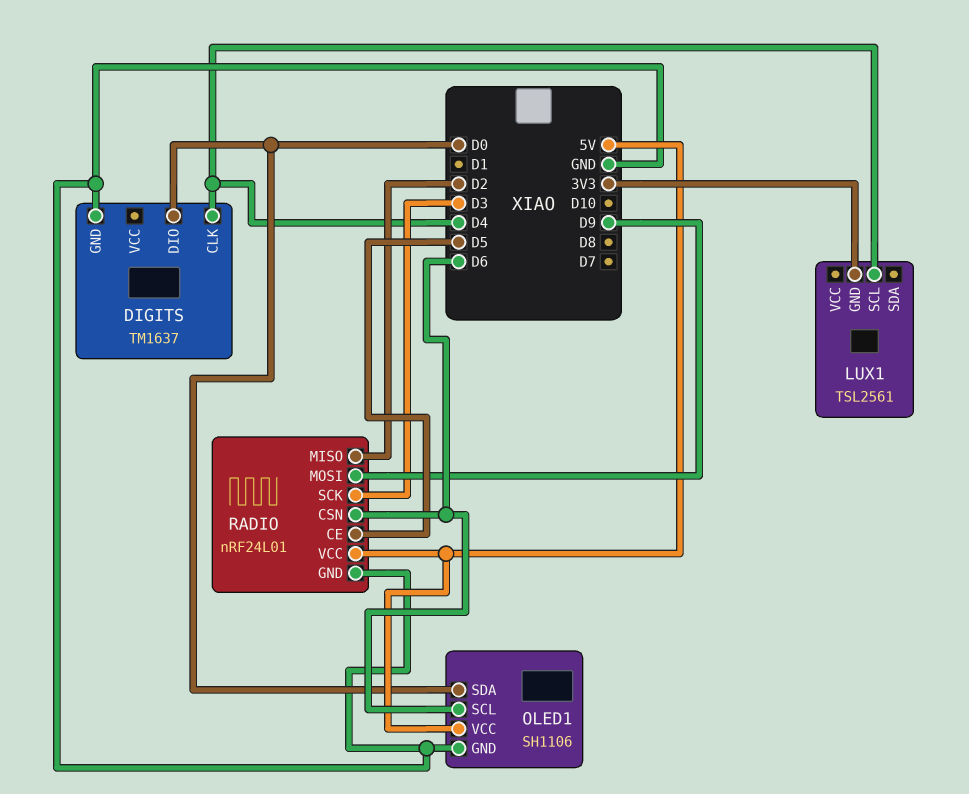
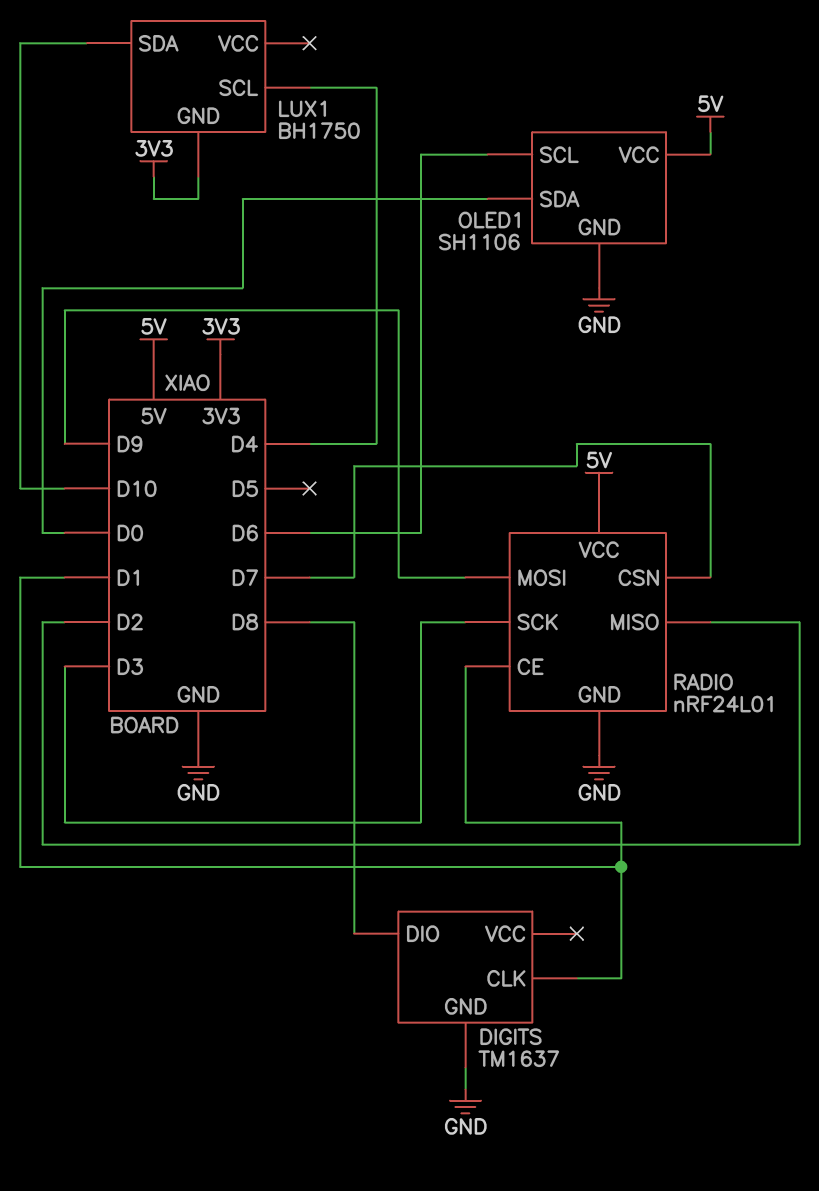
DIGITS pin CLK: D4 -> D1
DIGITS pin DIO: D0 -> D8
LUX1: TSL2561 -> BH1750
LUX1 pin SDA: none -> D10
RADIO pin CE: D5 -> D1
RADIO pin CSN: D6 -> D7

